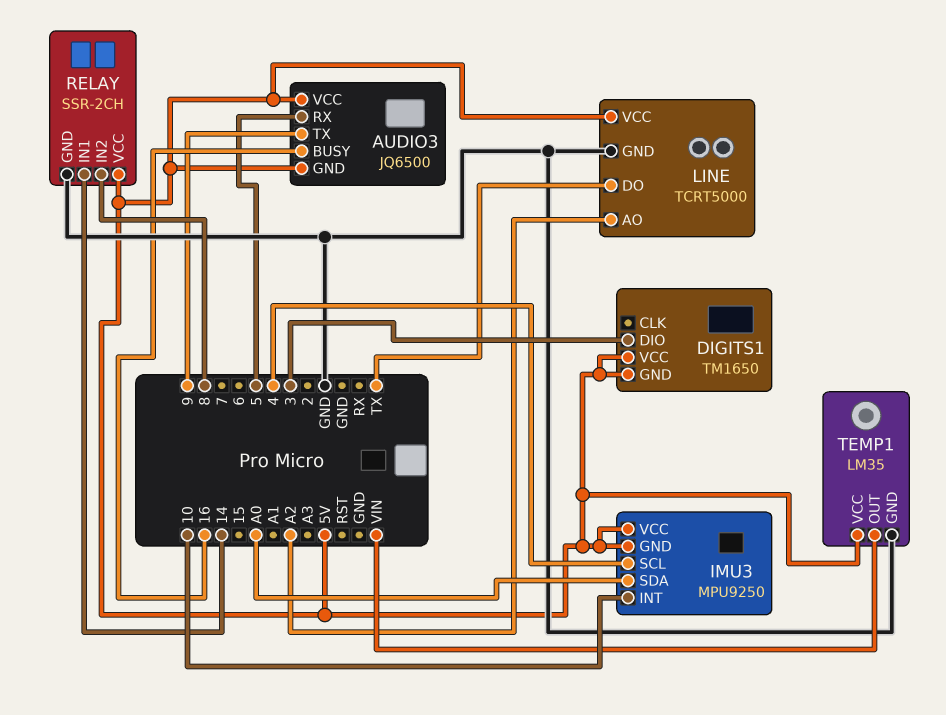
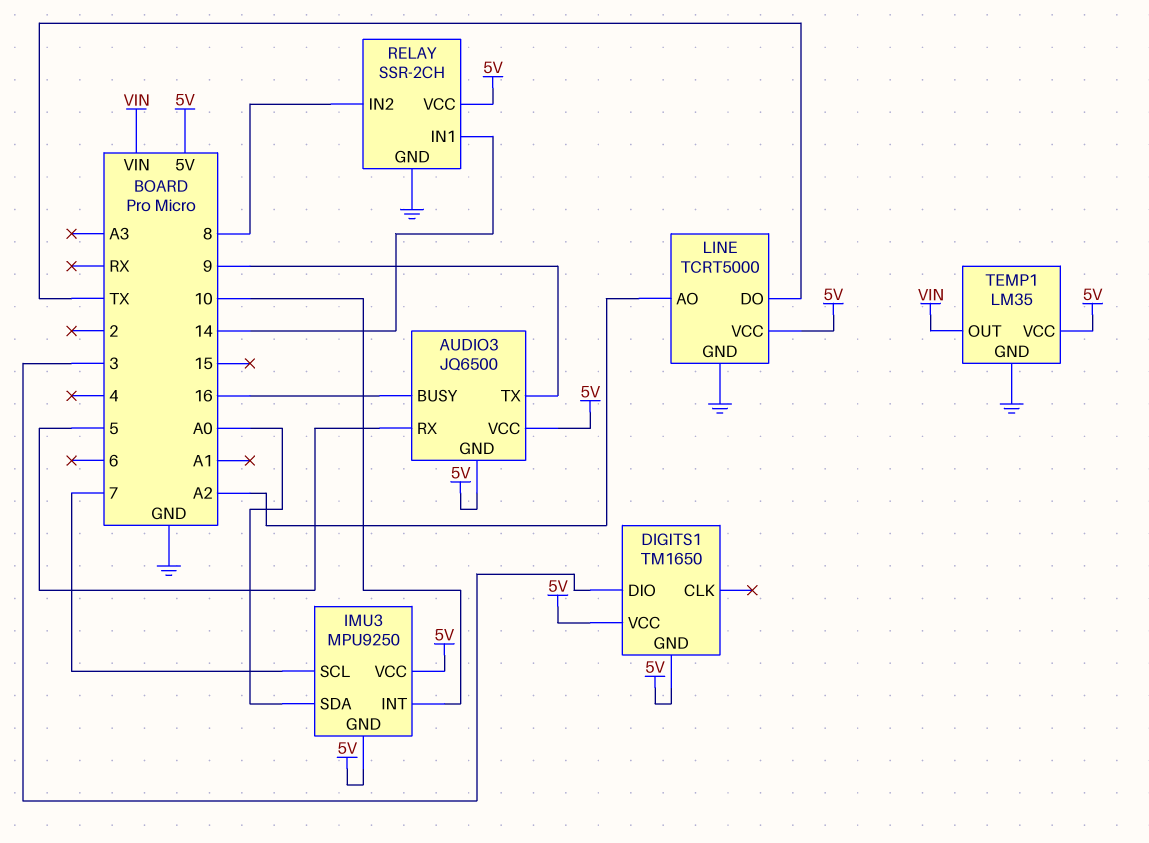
IMU3 pin SCL: 4 -> 7

